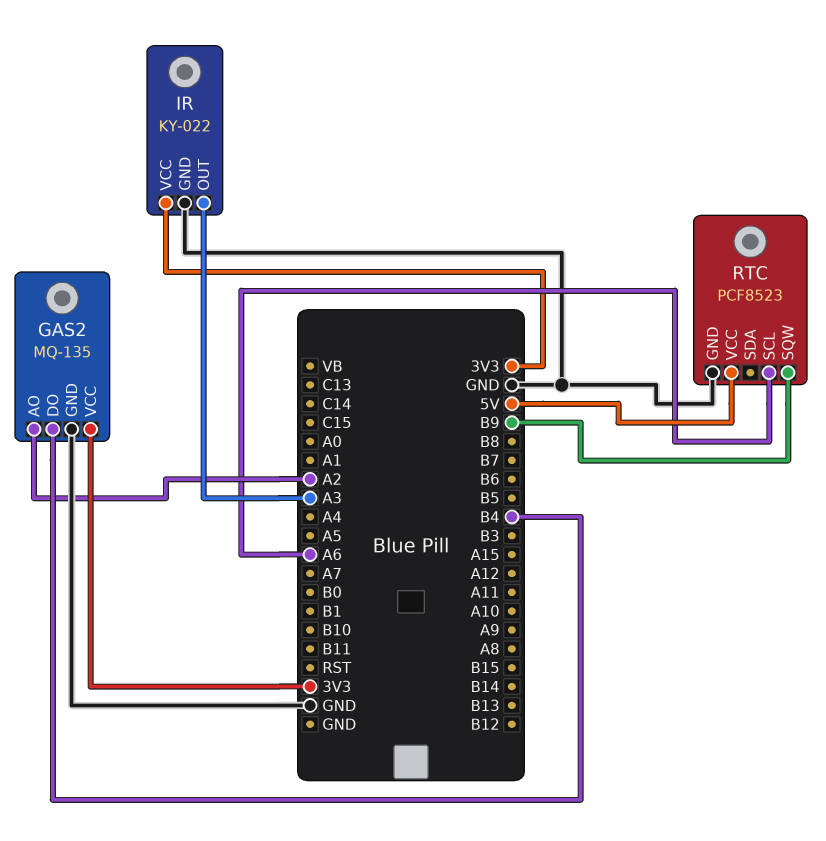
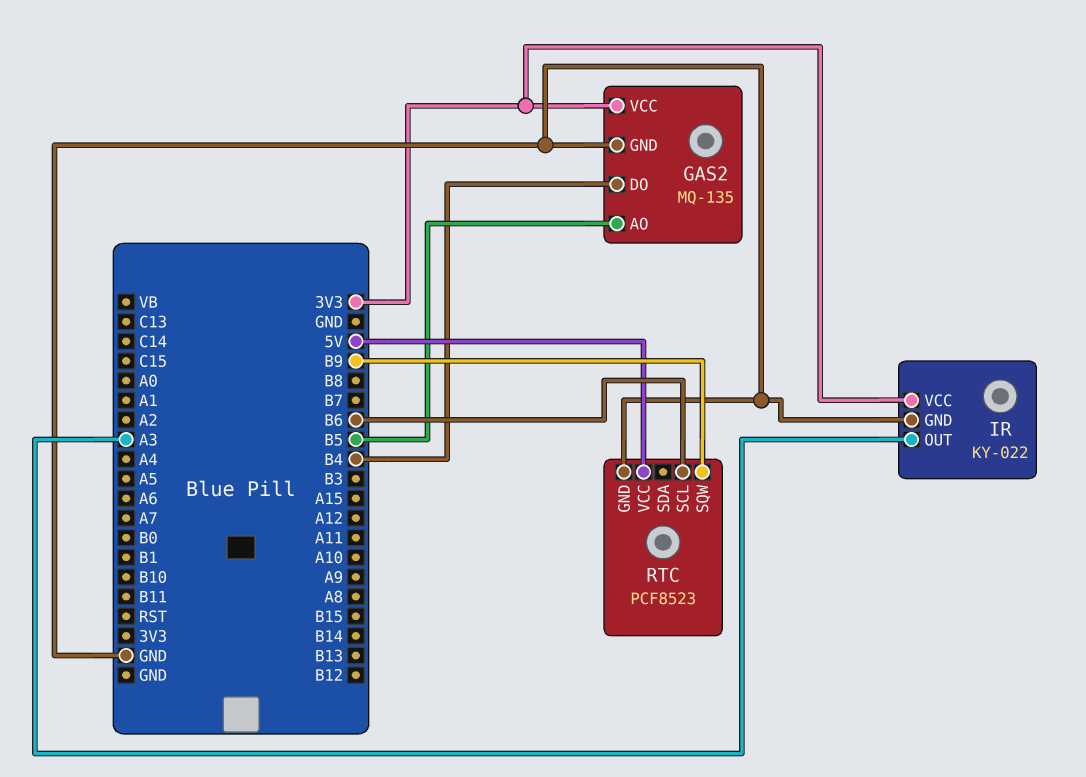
GAS2 pin AO: A2 -> B5
RTC pin SCL: A6 -> B6

